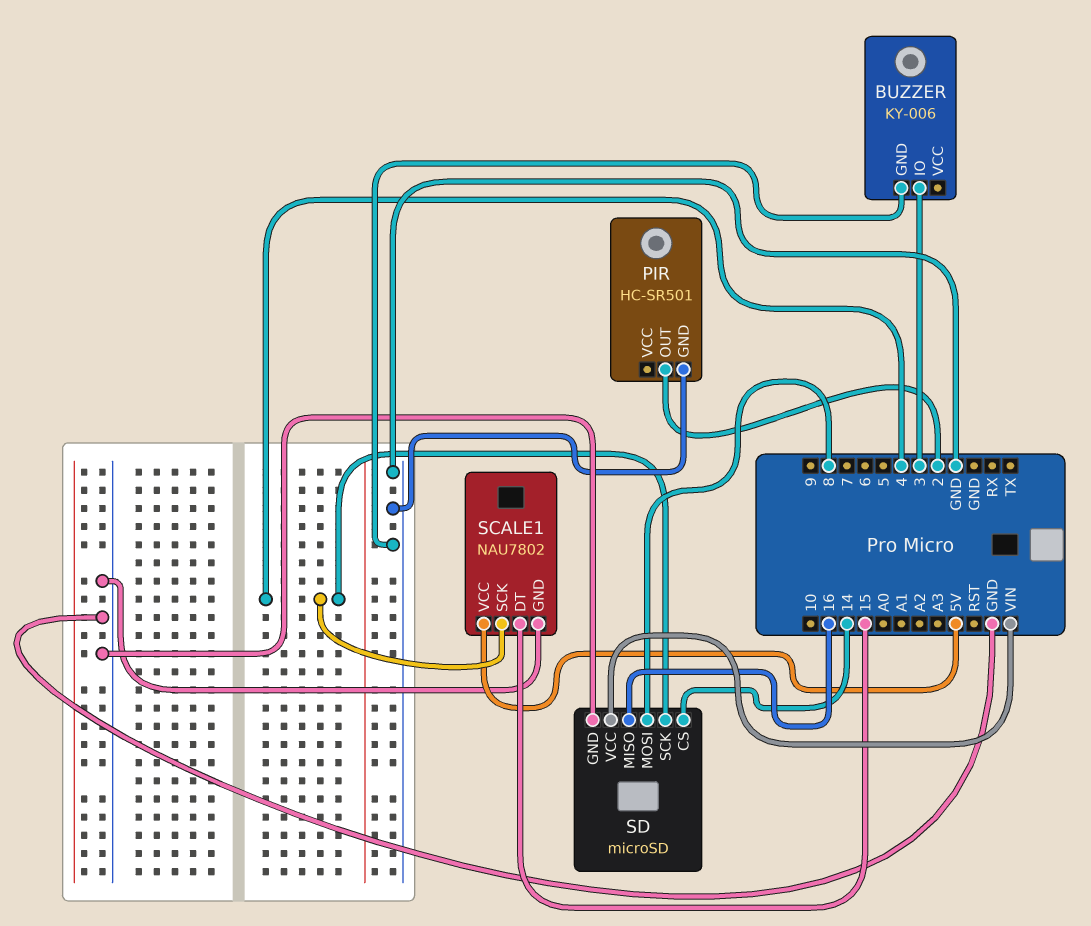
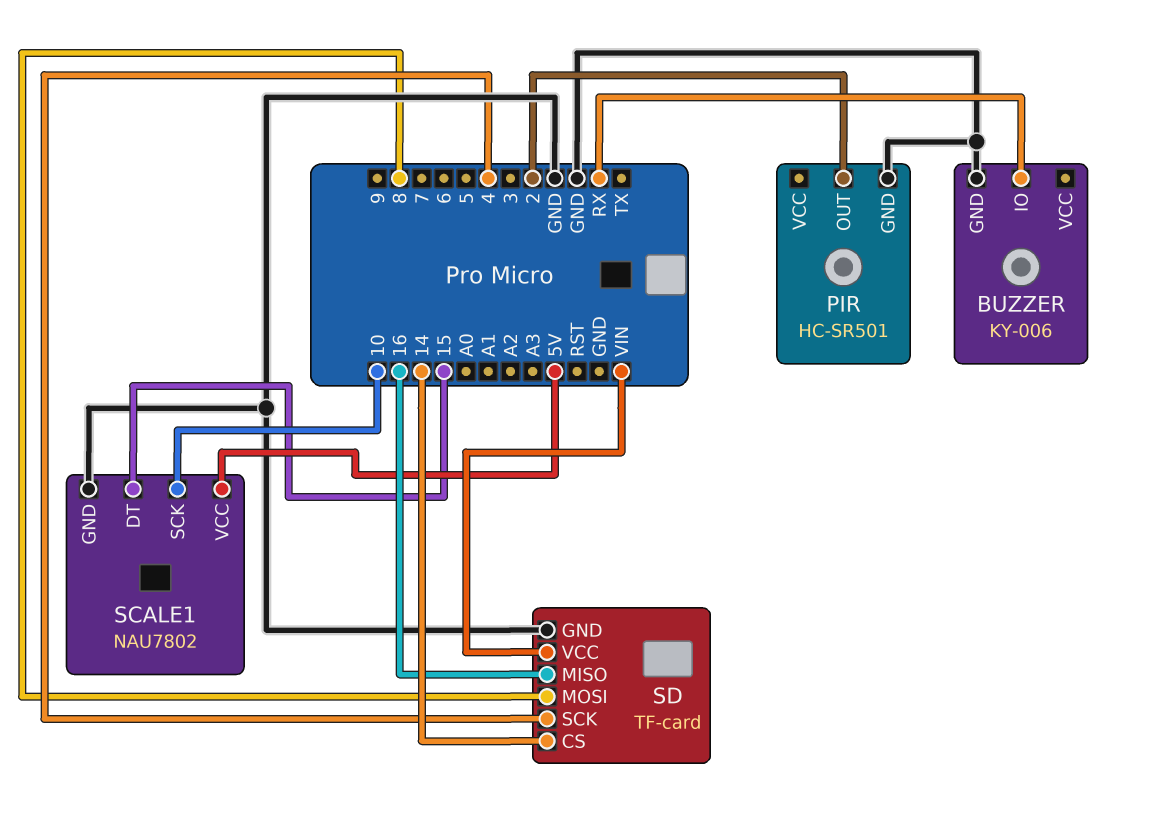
BUZZER pin IO: 3 -> RX
SCALE1 pin SCK: 4 -> 10
SD: microSD -> TF-card

